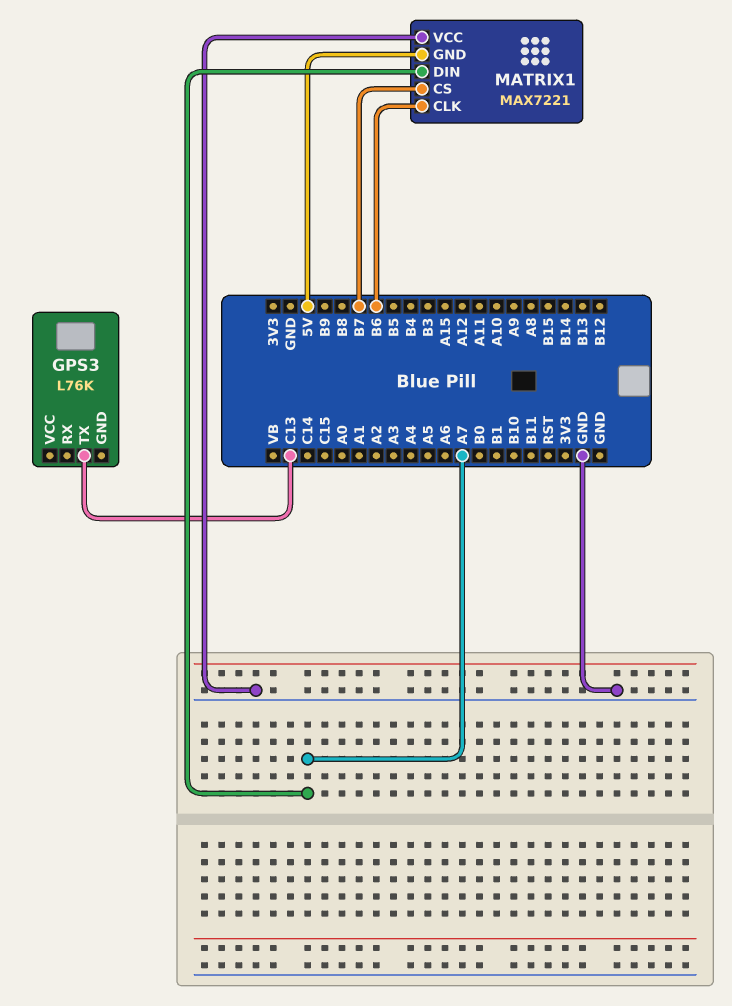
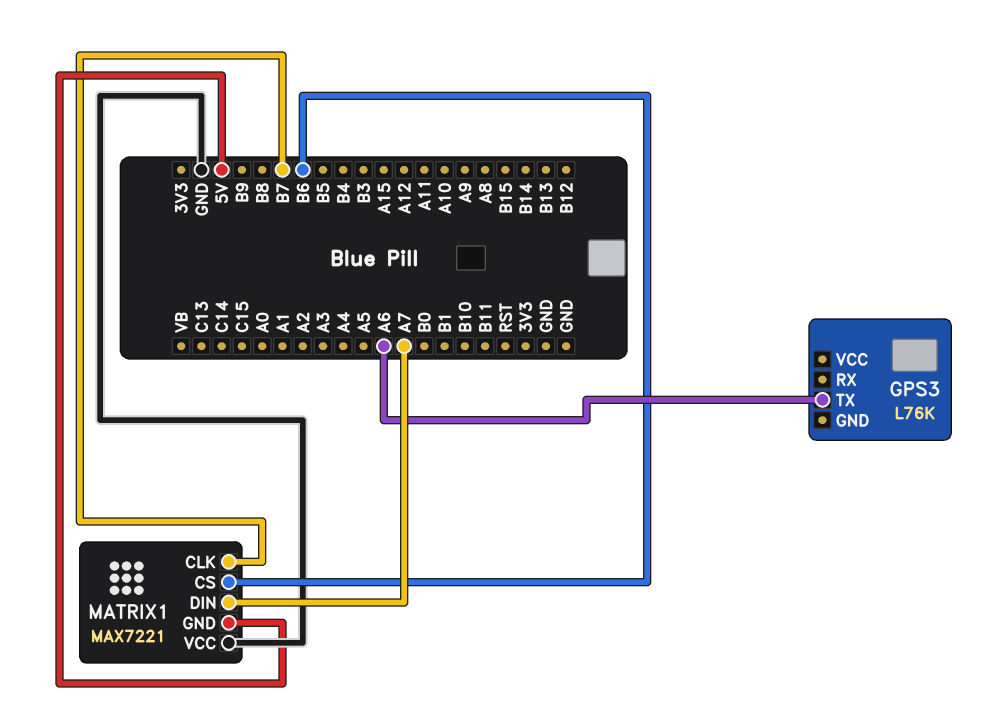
GPS3 pin TX: C13 -> A6
MATRIX1 pin CLK: B6 -> B7
MATRIX1 pin CS: B7 -> B6

